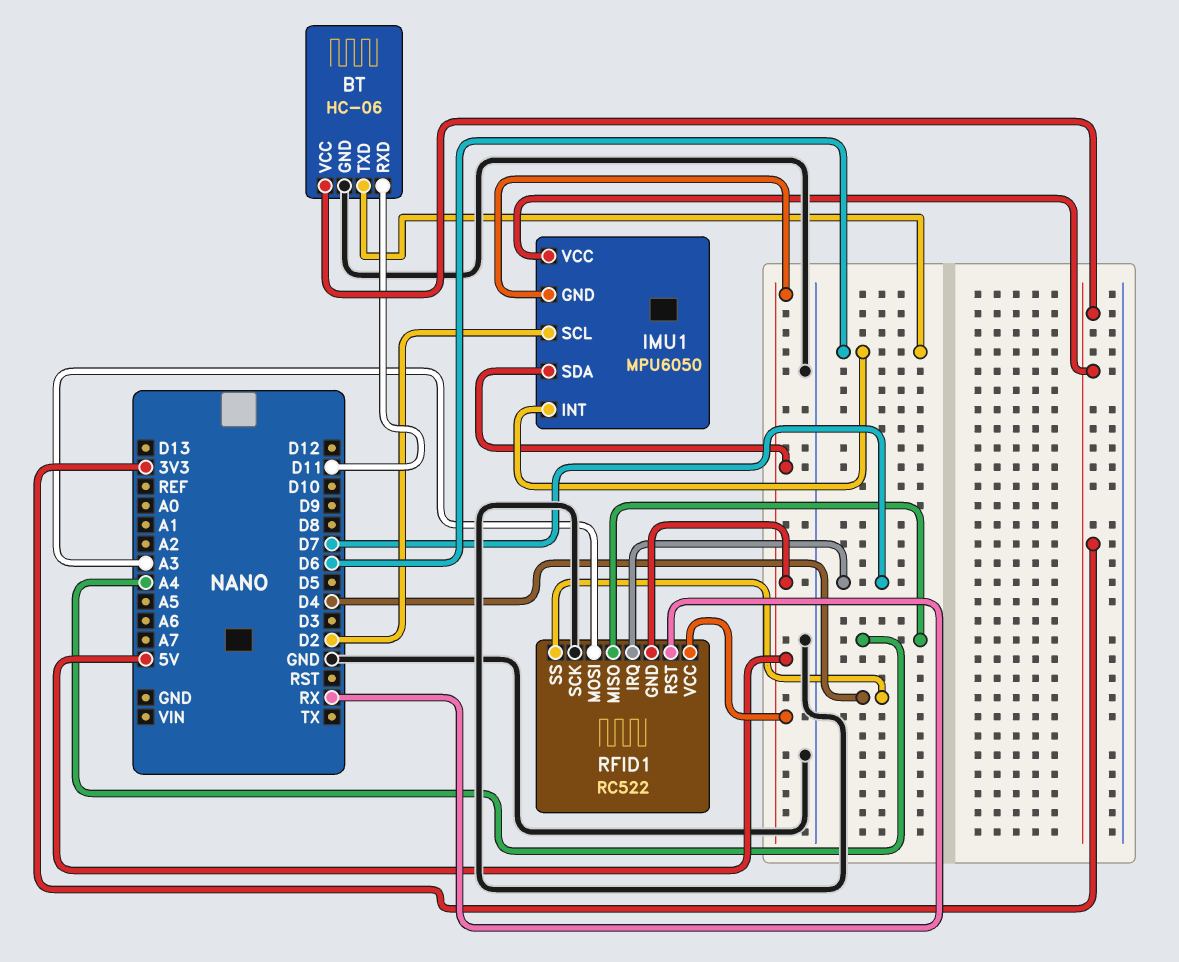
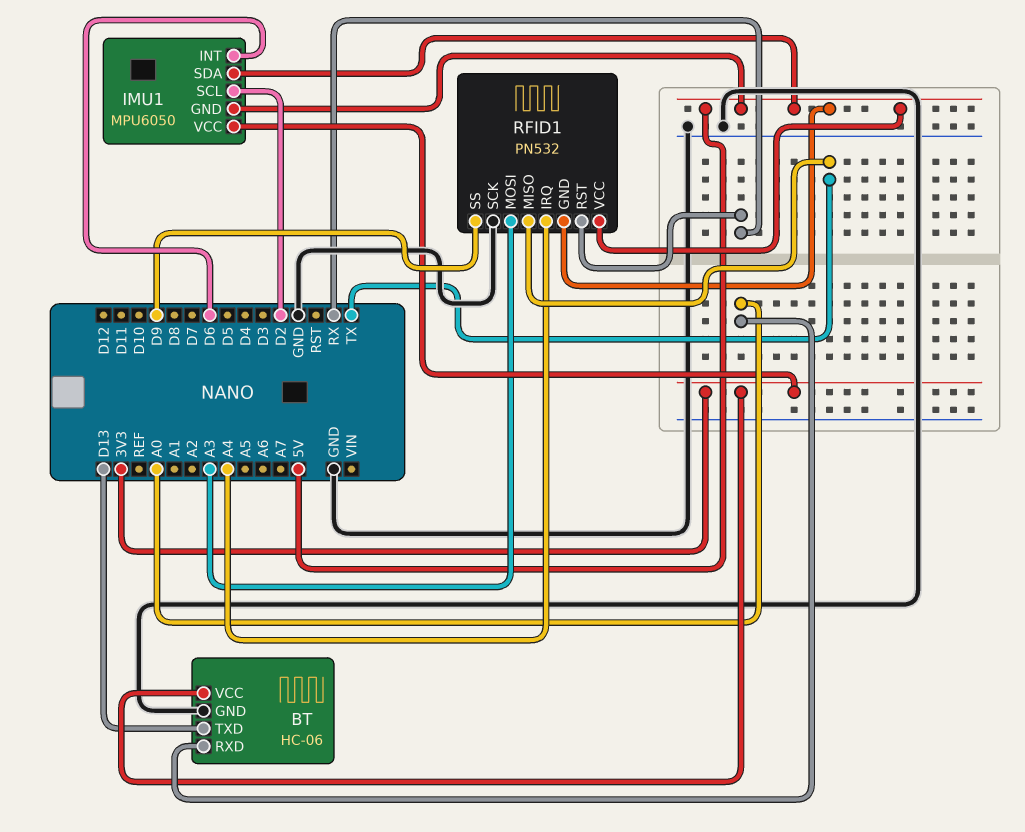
BT pin RXD: D11 -> A0
BT pin TXD: D6 -> D13
RFID1: RC522 -> PN532
RFID1 pin IRQ: D7 -> A4
RFID1 pin MISO: A4 -> TX
RFID1 pin SS: D4 -> D9

